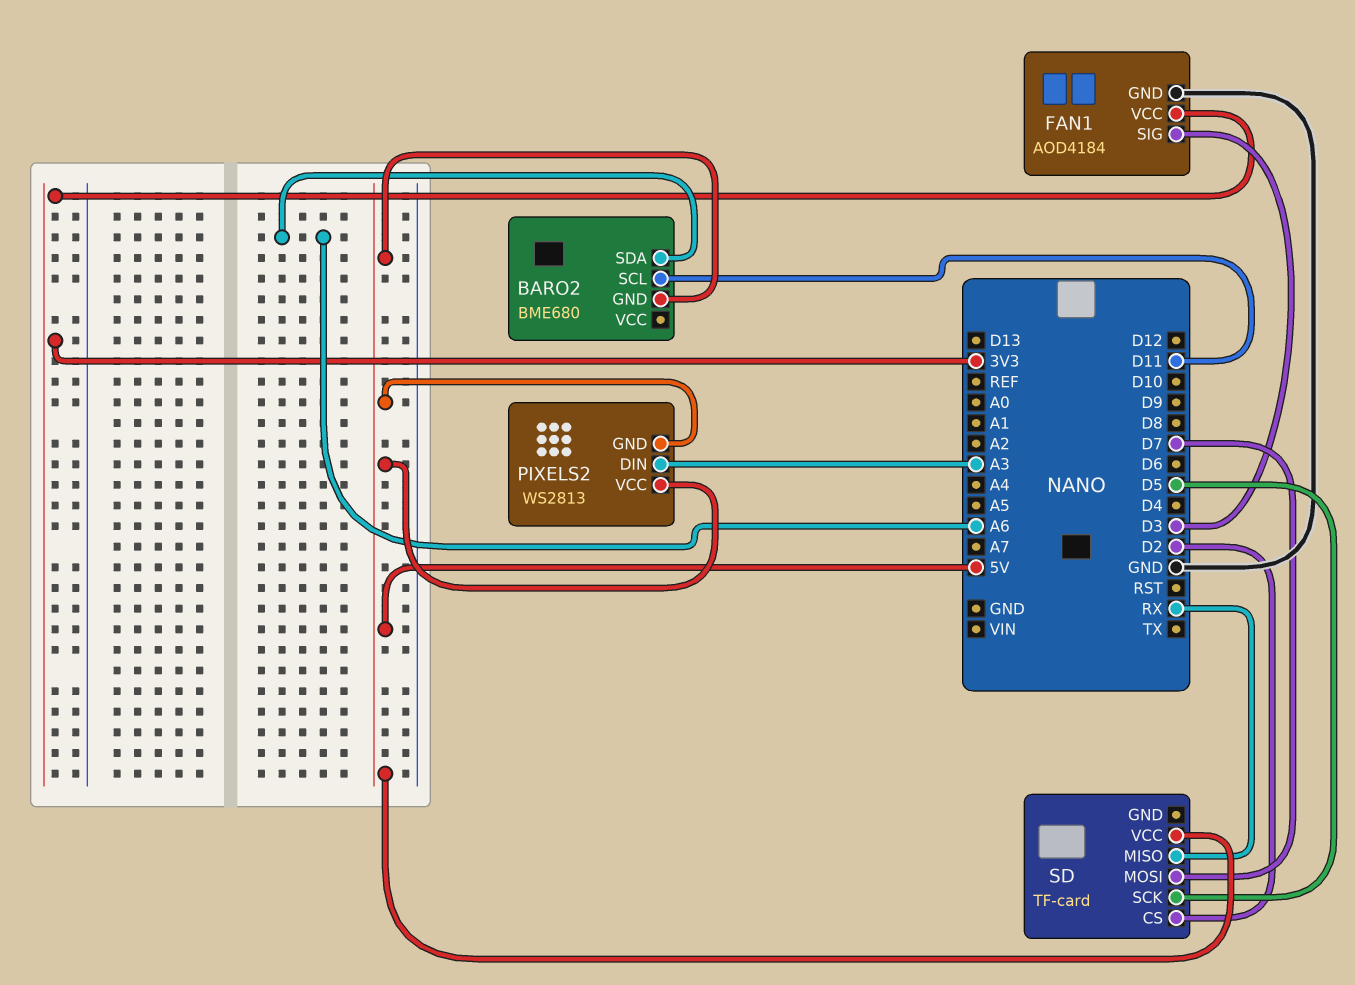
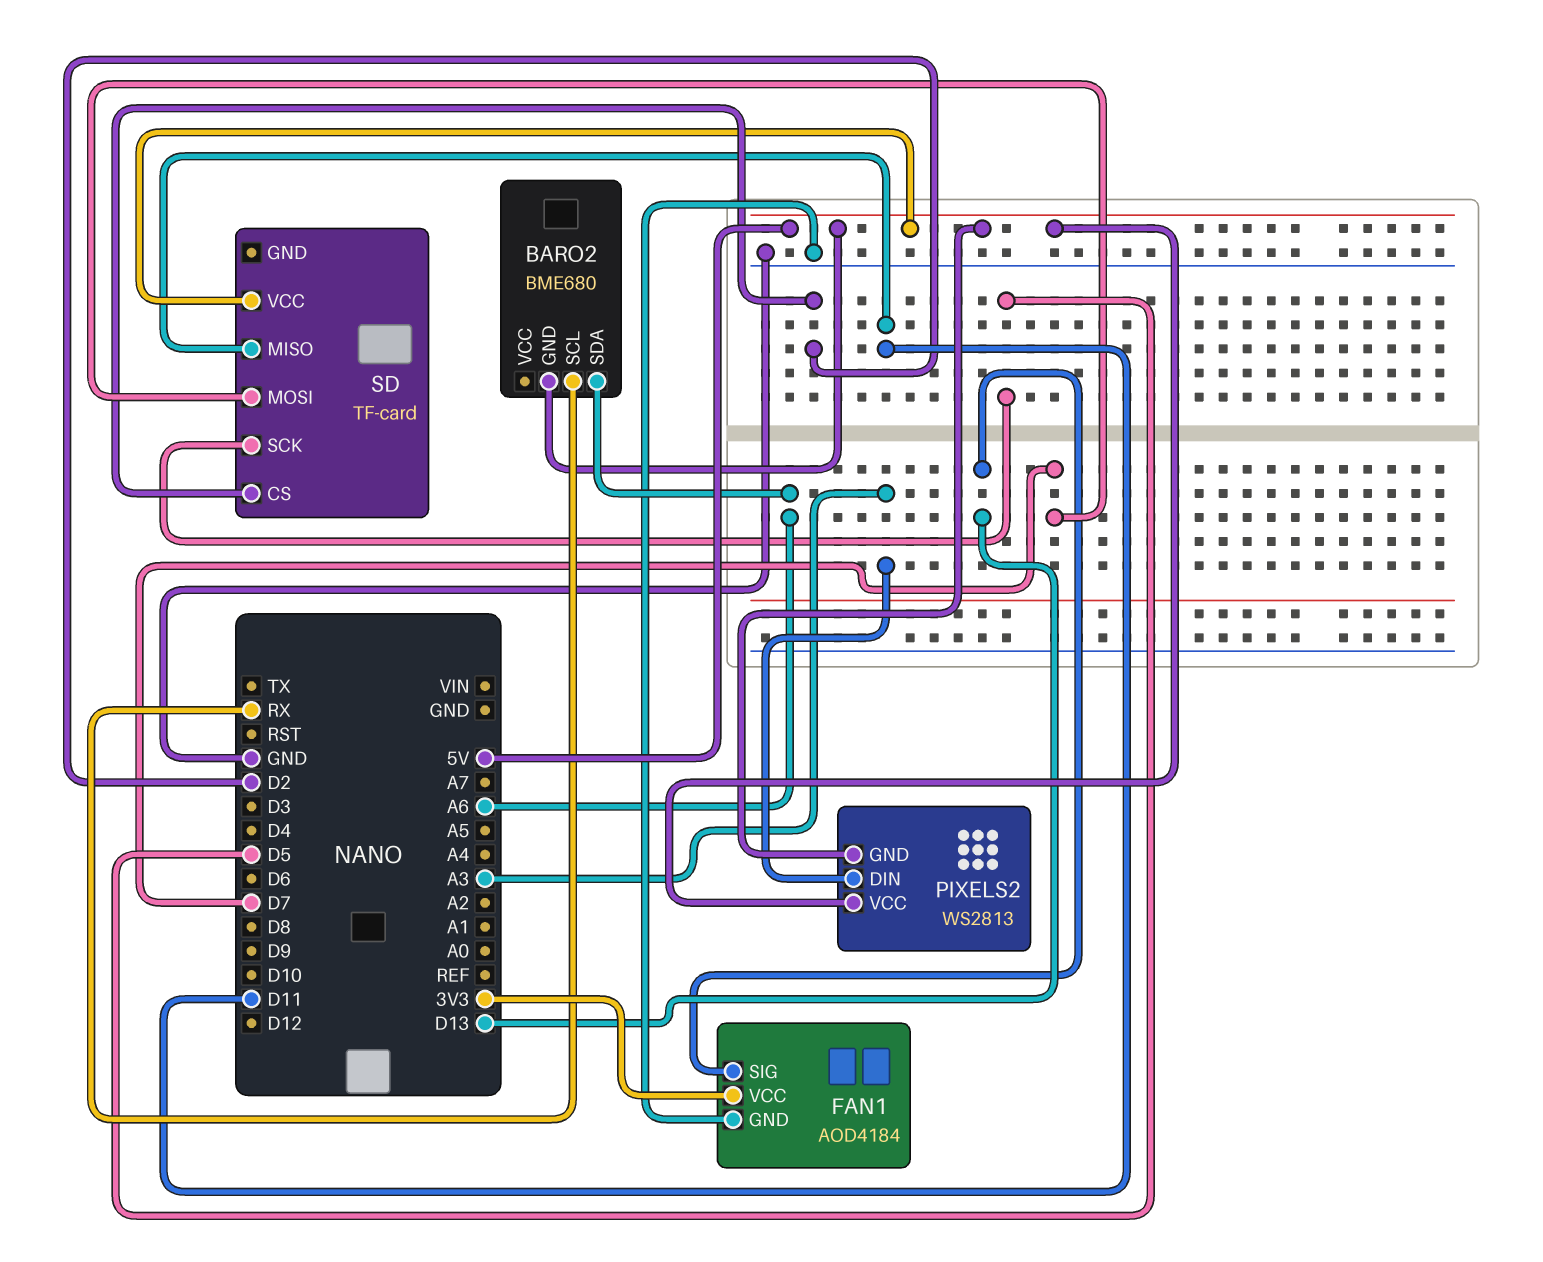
BARO2 pin SCL: D11 -> RX
FAN1 pin SIG: D3 -> D13
SD pin MISO: RX -> D11

